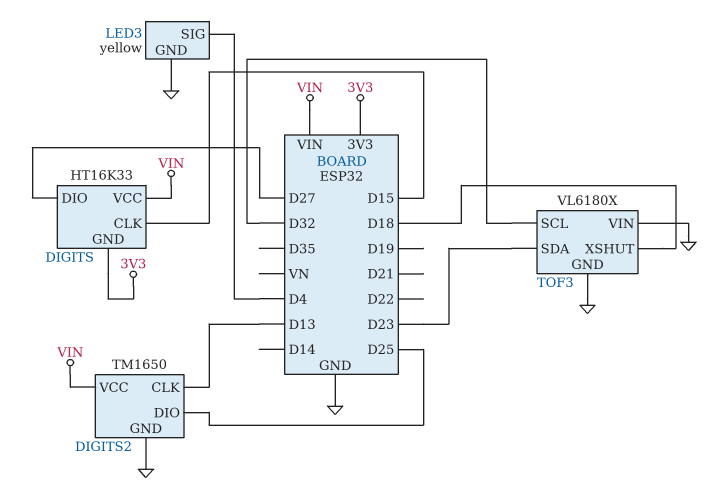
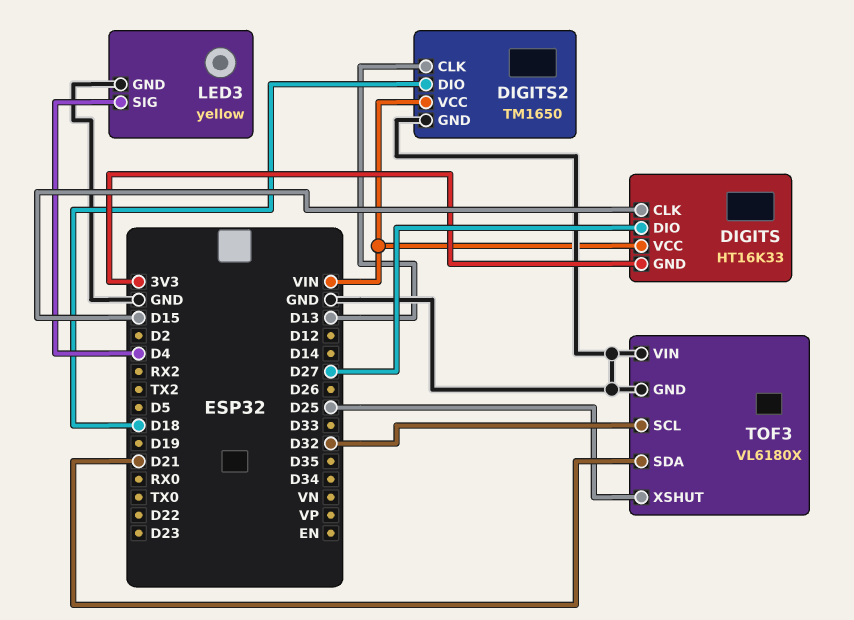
DIGITS2 pin DIO: D25 -> D18
TOF3 pin SDA: D23 -> D21
TOF3 pin XSHUT: D18 -> D25

